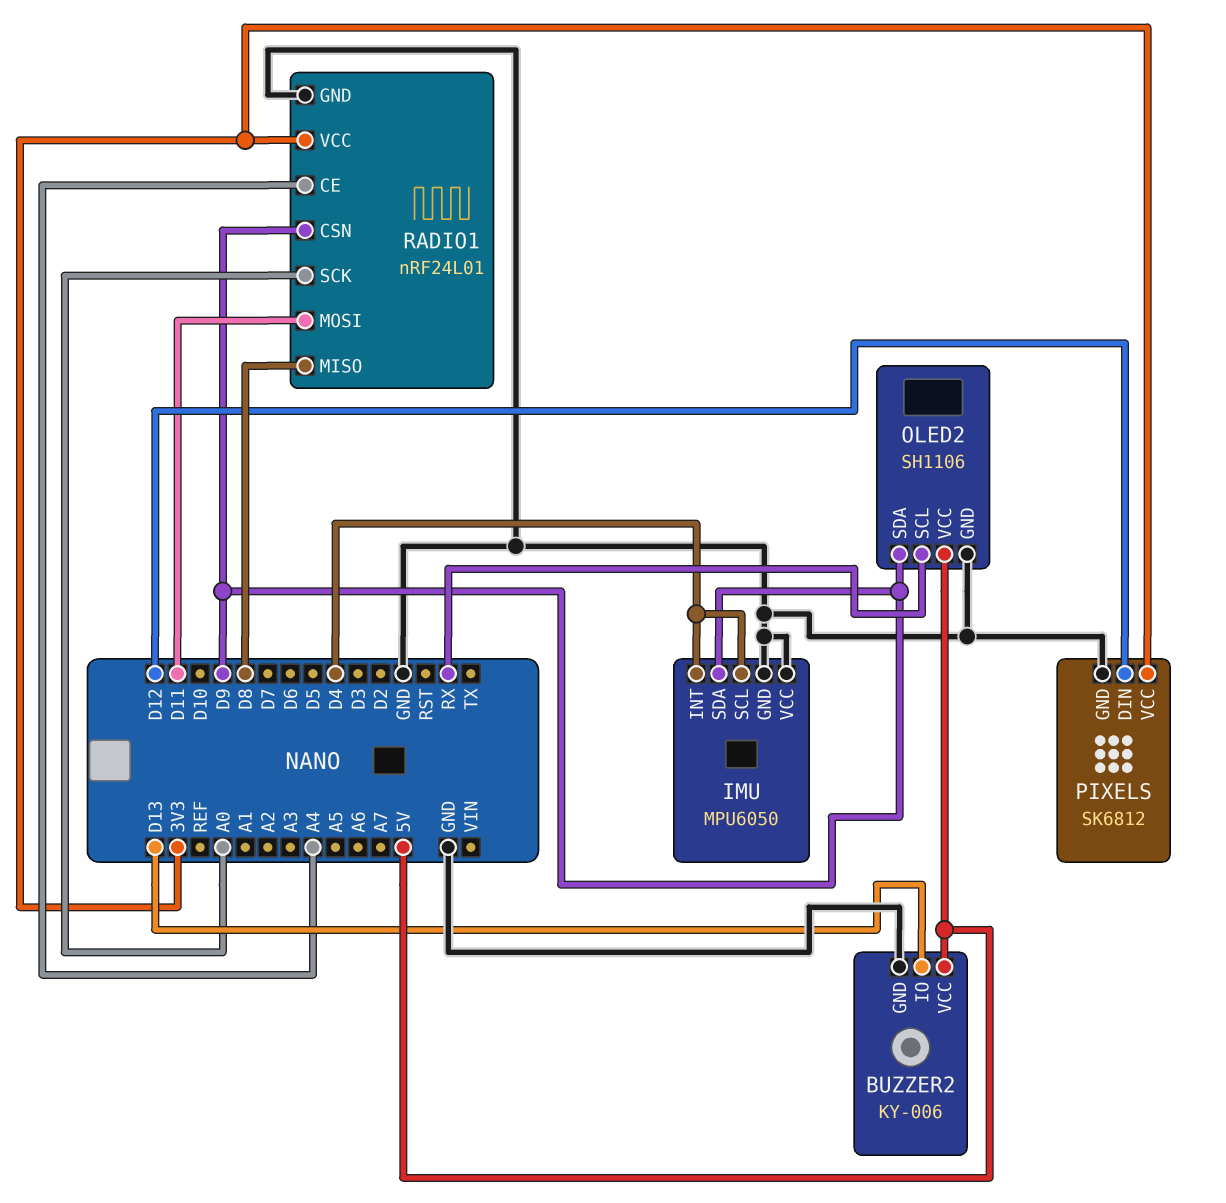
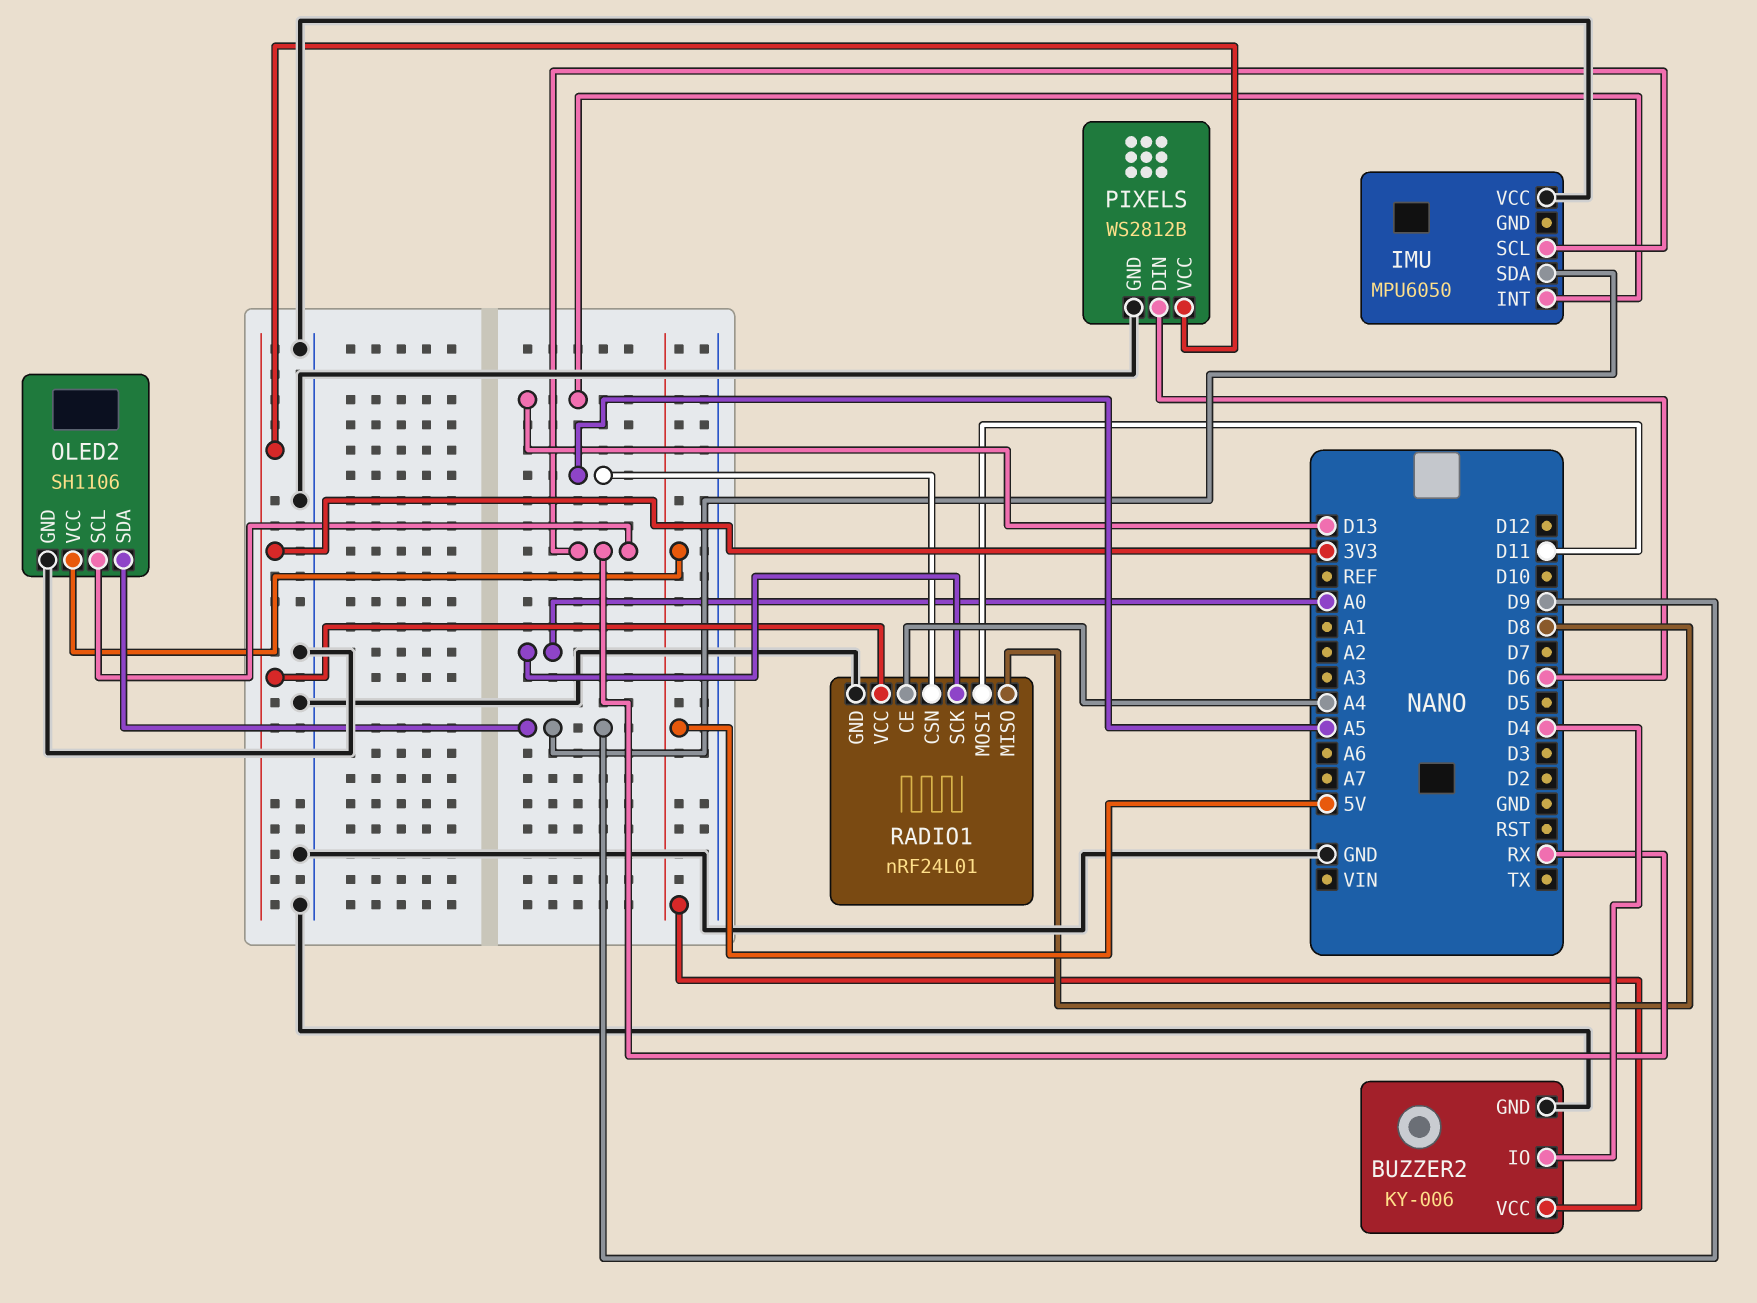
BUZZER2 pin IO: D13 -> D4
IMU pin GND: GND -> none
IMU pin INT: D4 -> D13
IMU pin SCL: D4 -> RX
PIXELS: SK6812 -> WS2812B
PIXELS pin DIN: D12 -> D6
RADIO1 pin CSN: D9 -> A5

